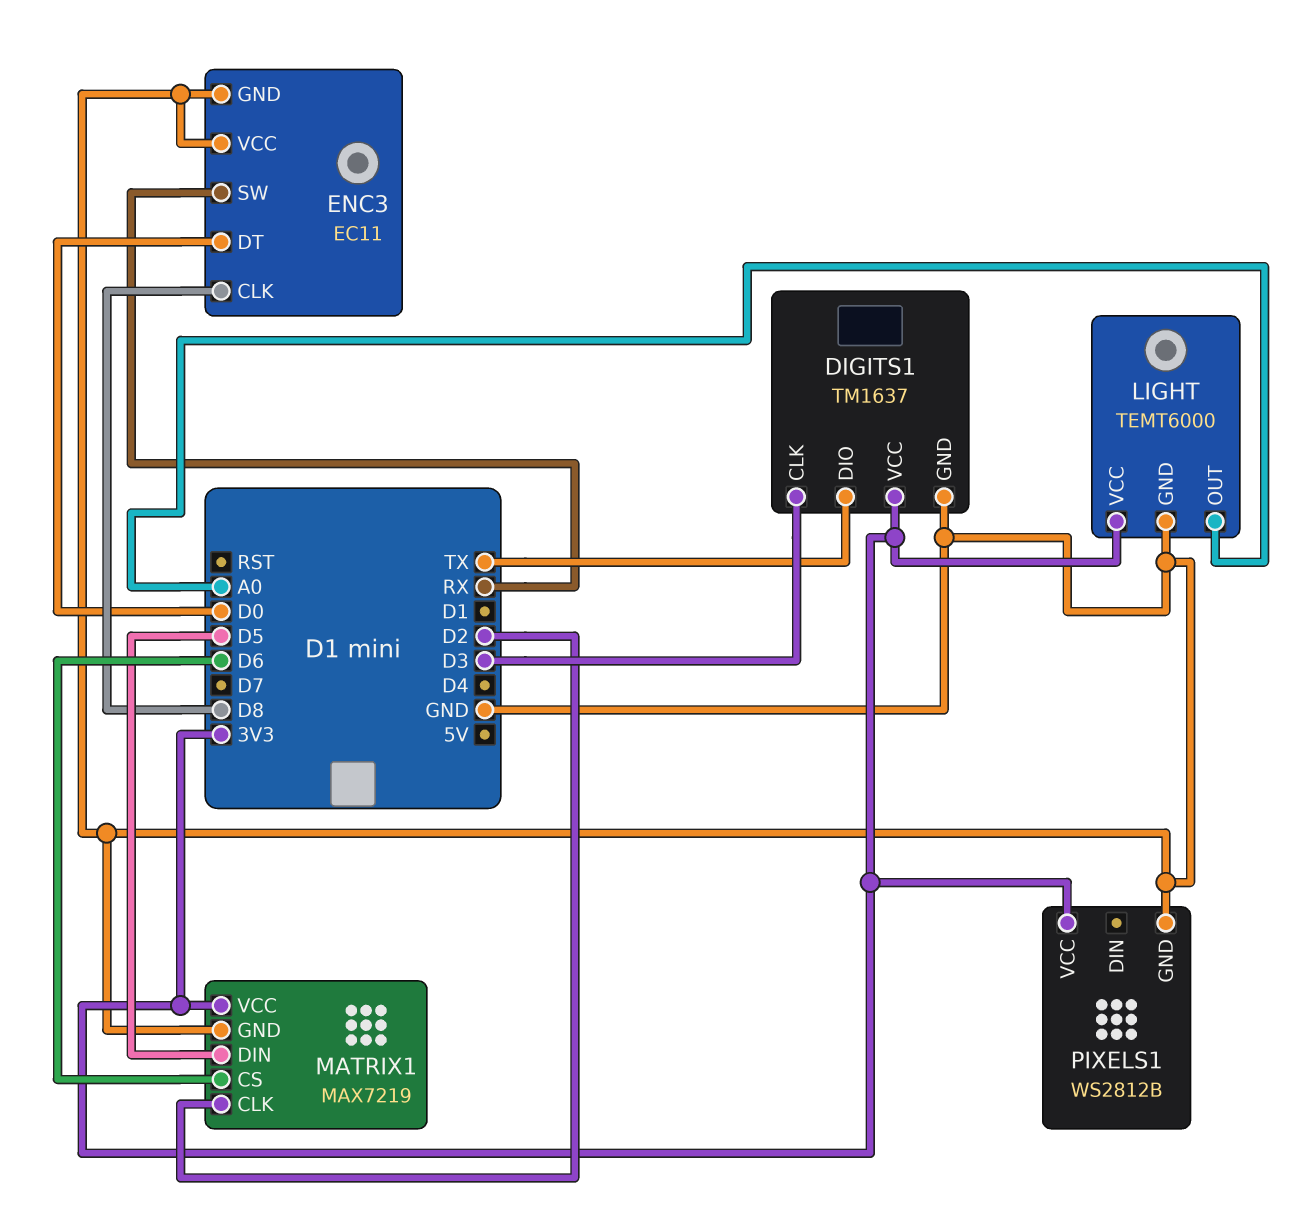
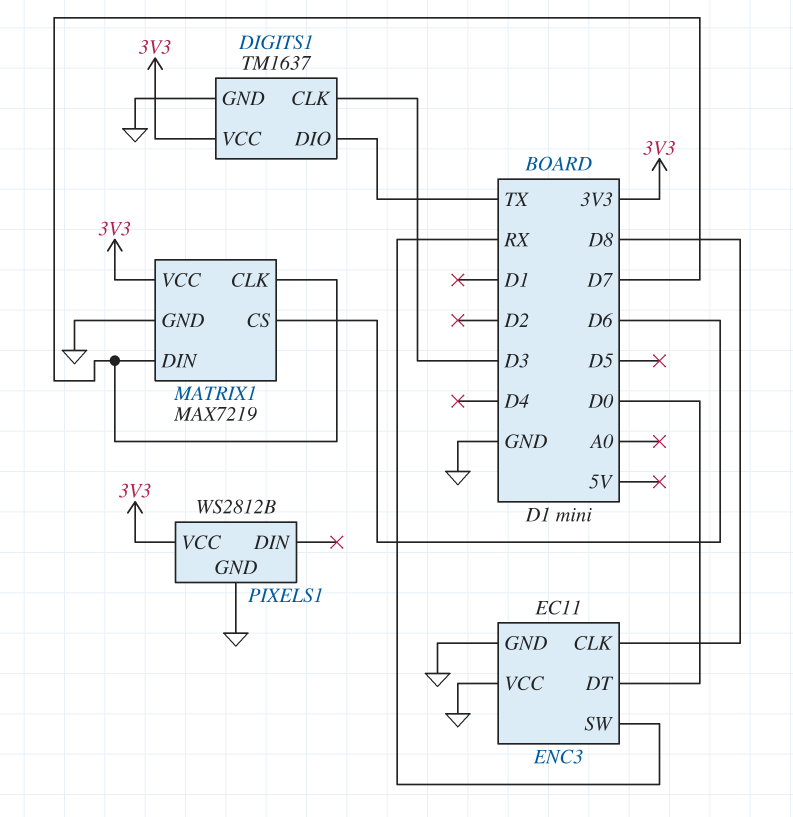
LIGHT: TEMT6000 -> none
LIGHT pin GND: GND -> none
LIGHT pin OUT: A0 -> none
LIGHT pin VCC: 3V3 -> none
MATRIX1 pin CLK: D2 -> D7
MATRIX1 pin DIN: D5 -> D7

